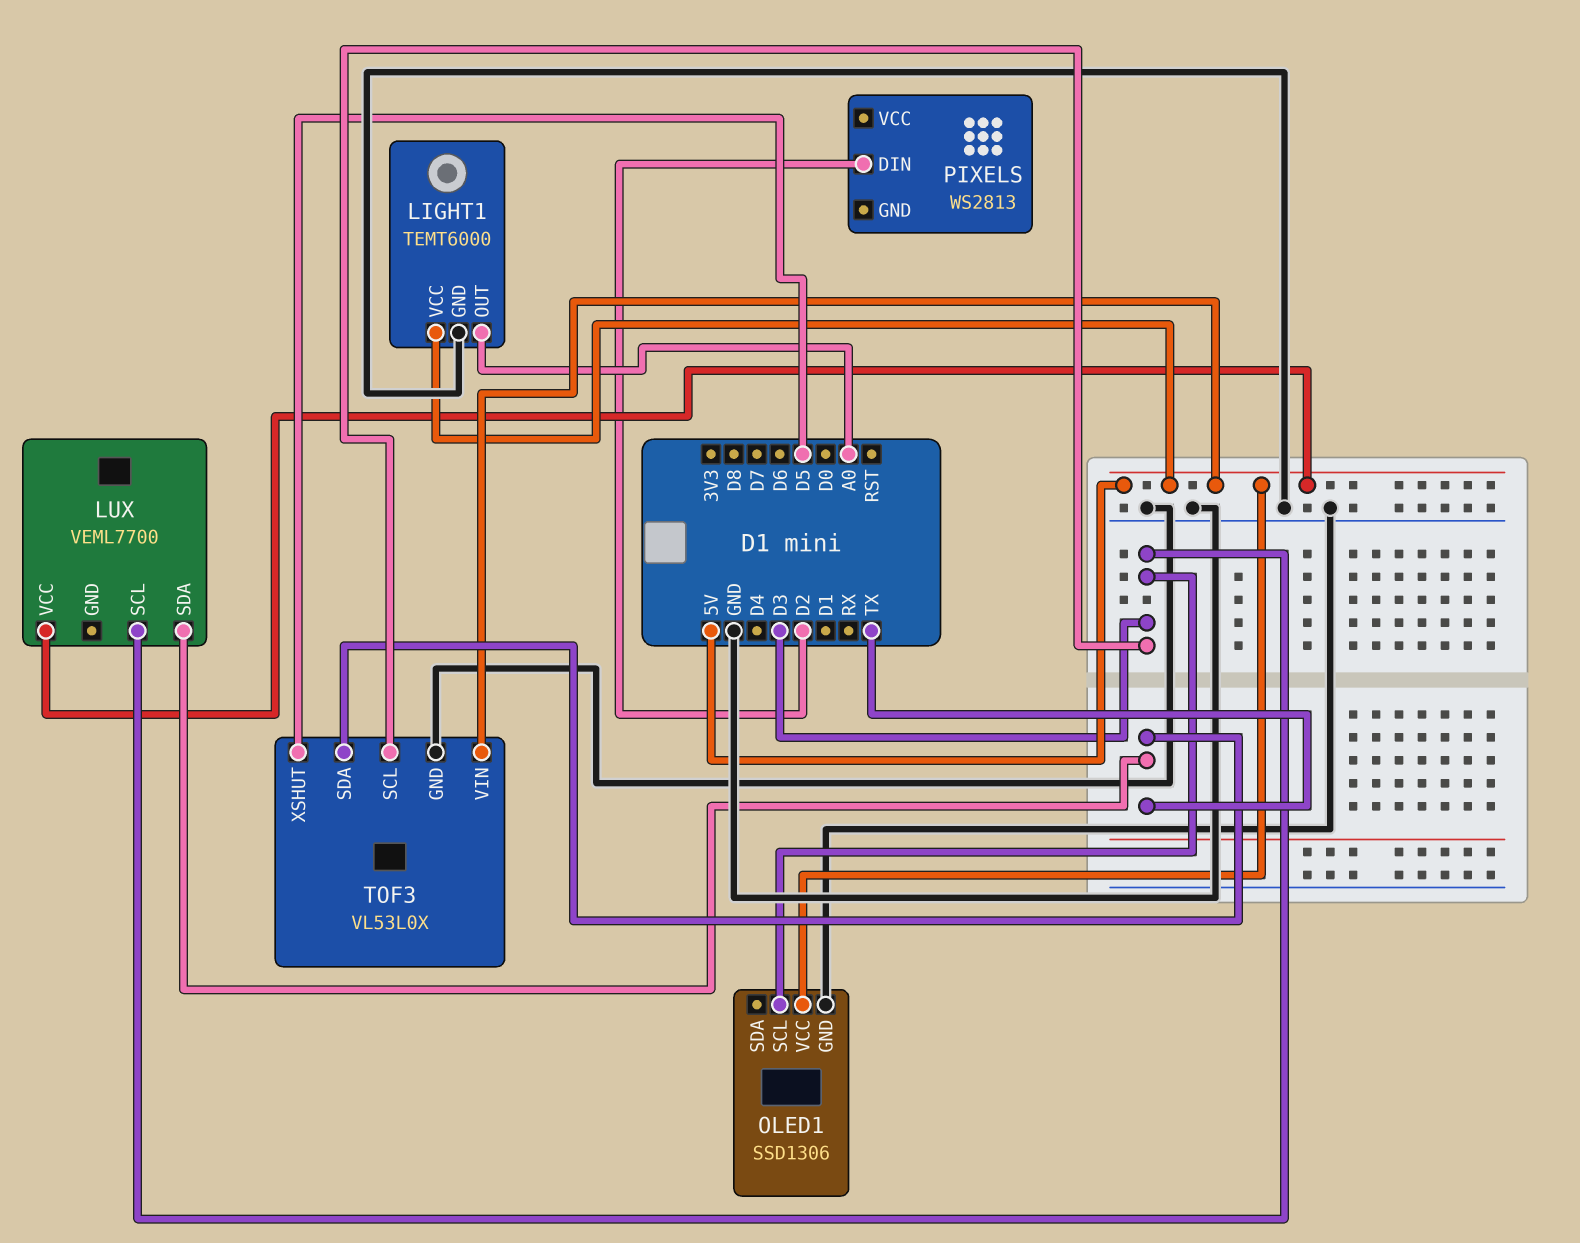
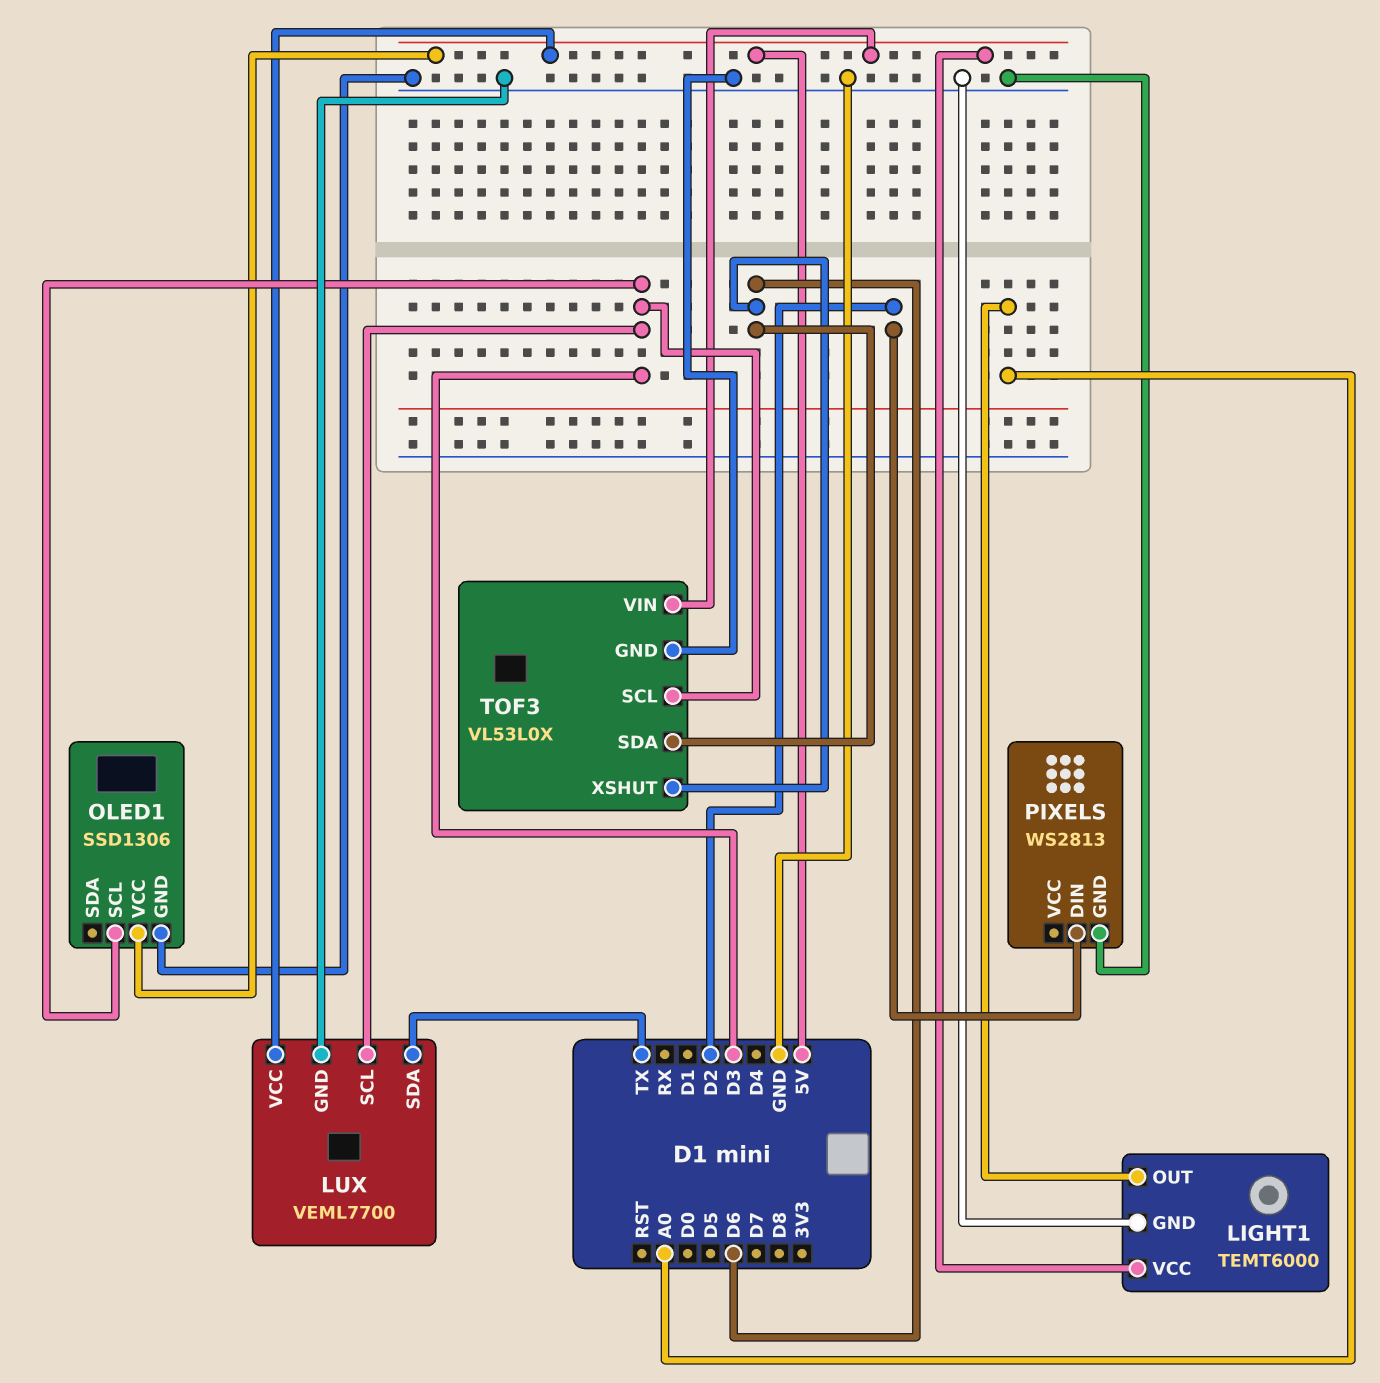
LUX pin GND: none -> GND
PIXELS pin GND: none -> GND
TOF3 pin SDA: TX -> D6
TOF3 pin XSHUT: D5 -> D6

